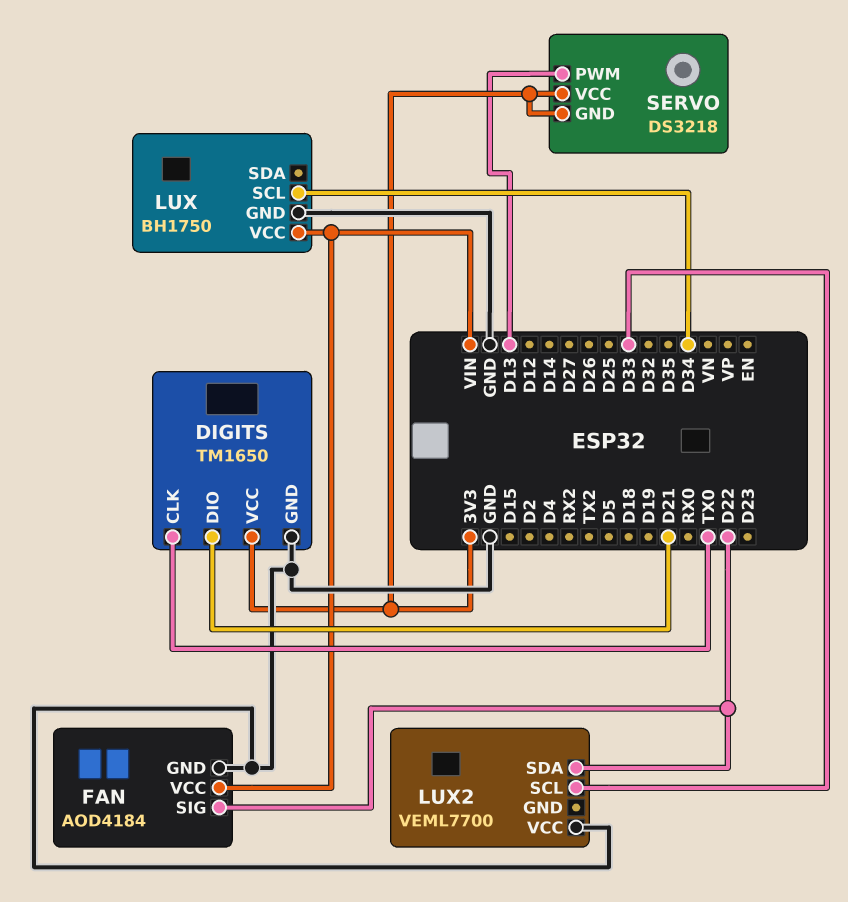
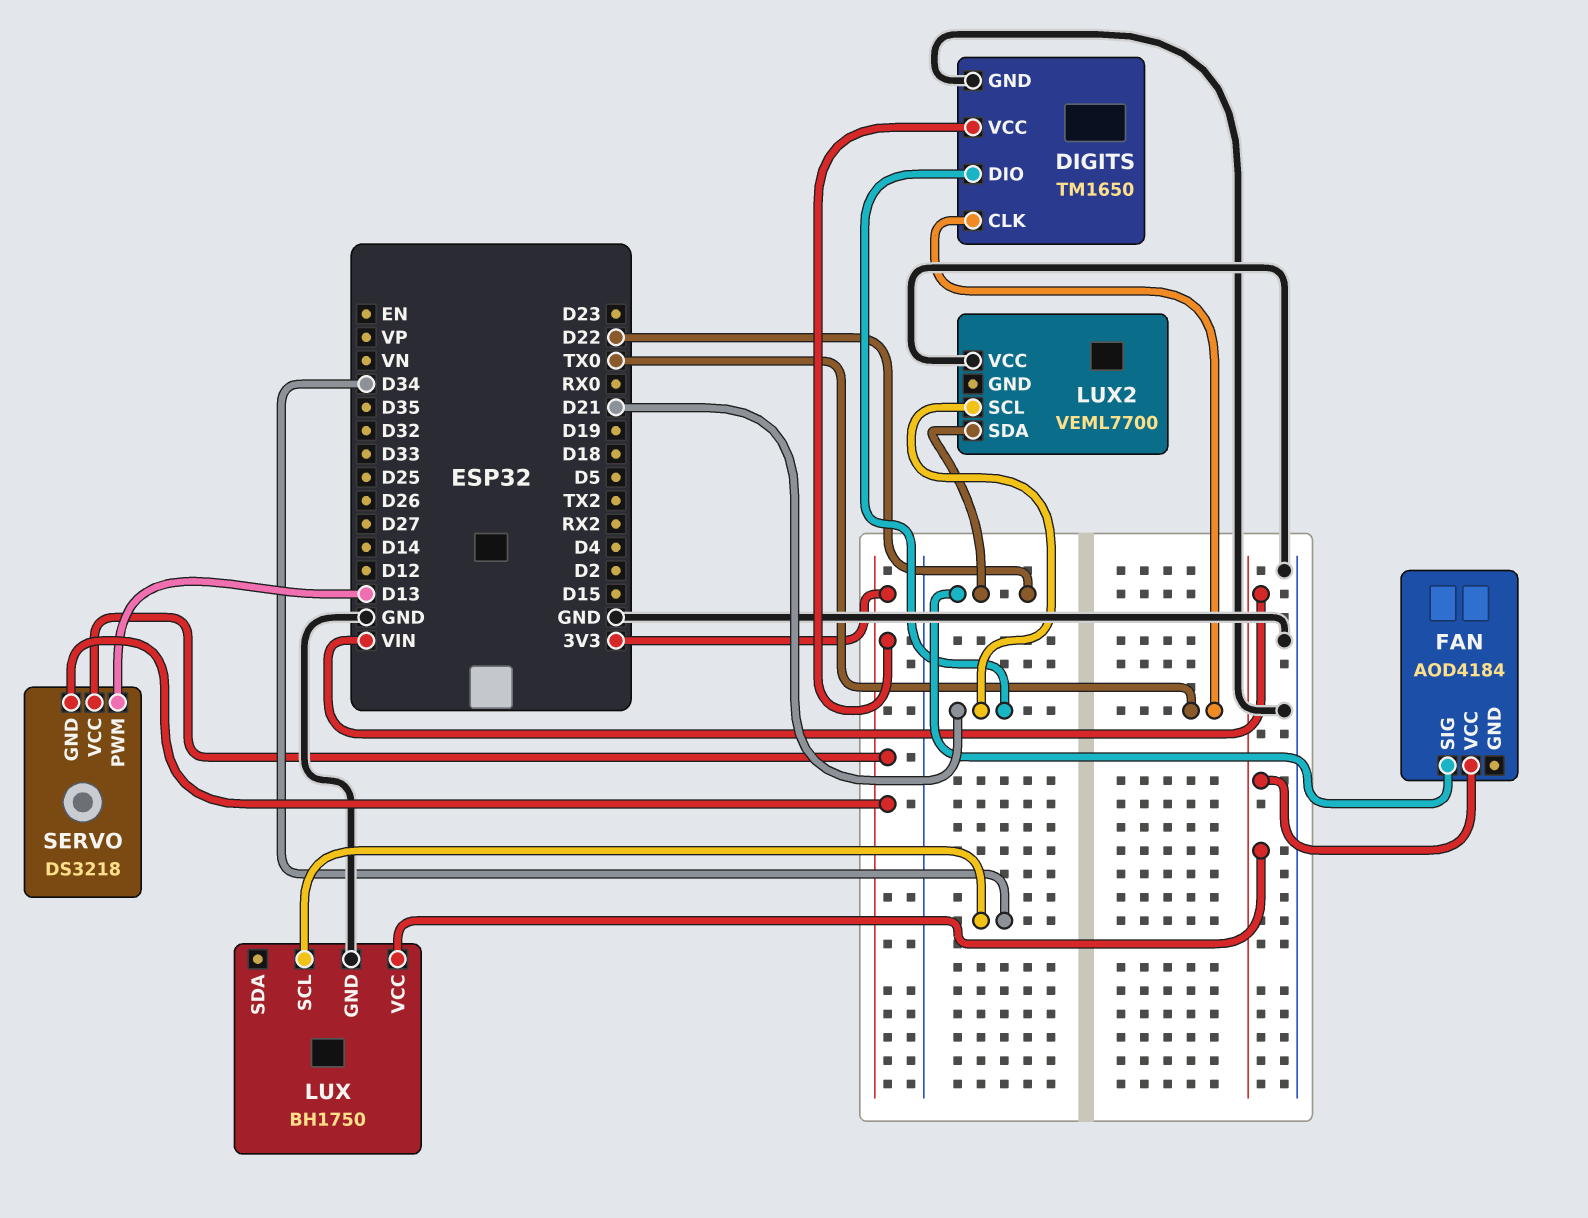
FAN pin GND: GND -> none
LUX2 pin SCL: D33 -> D21

